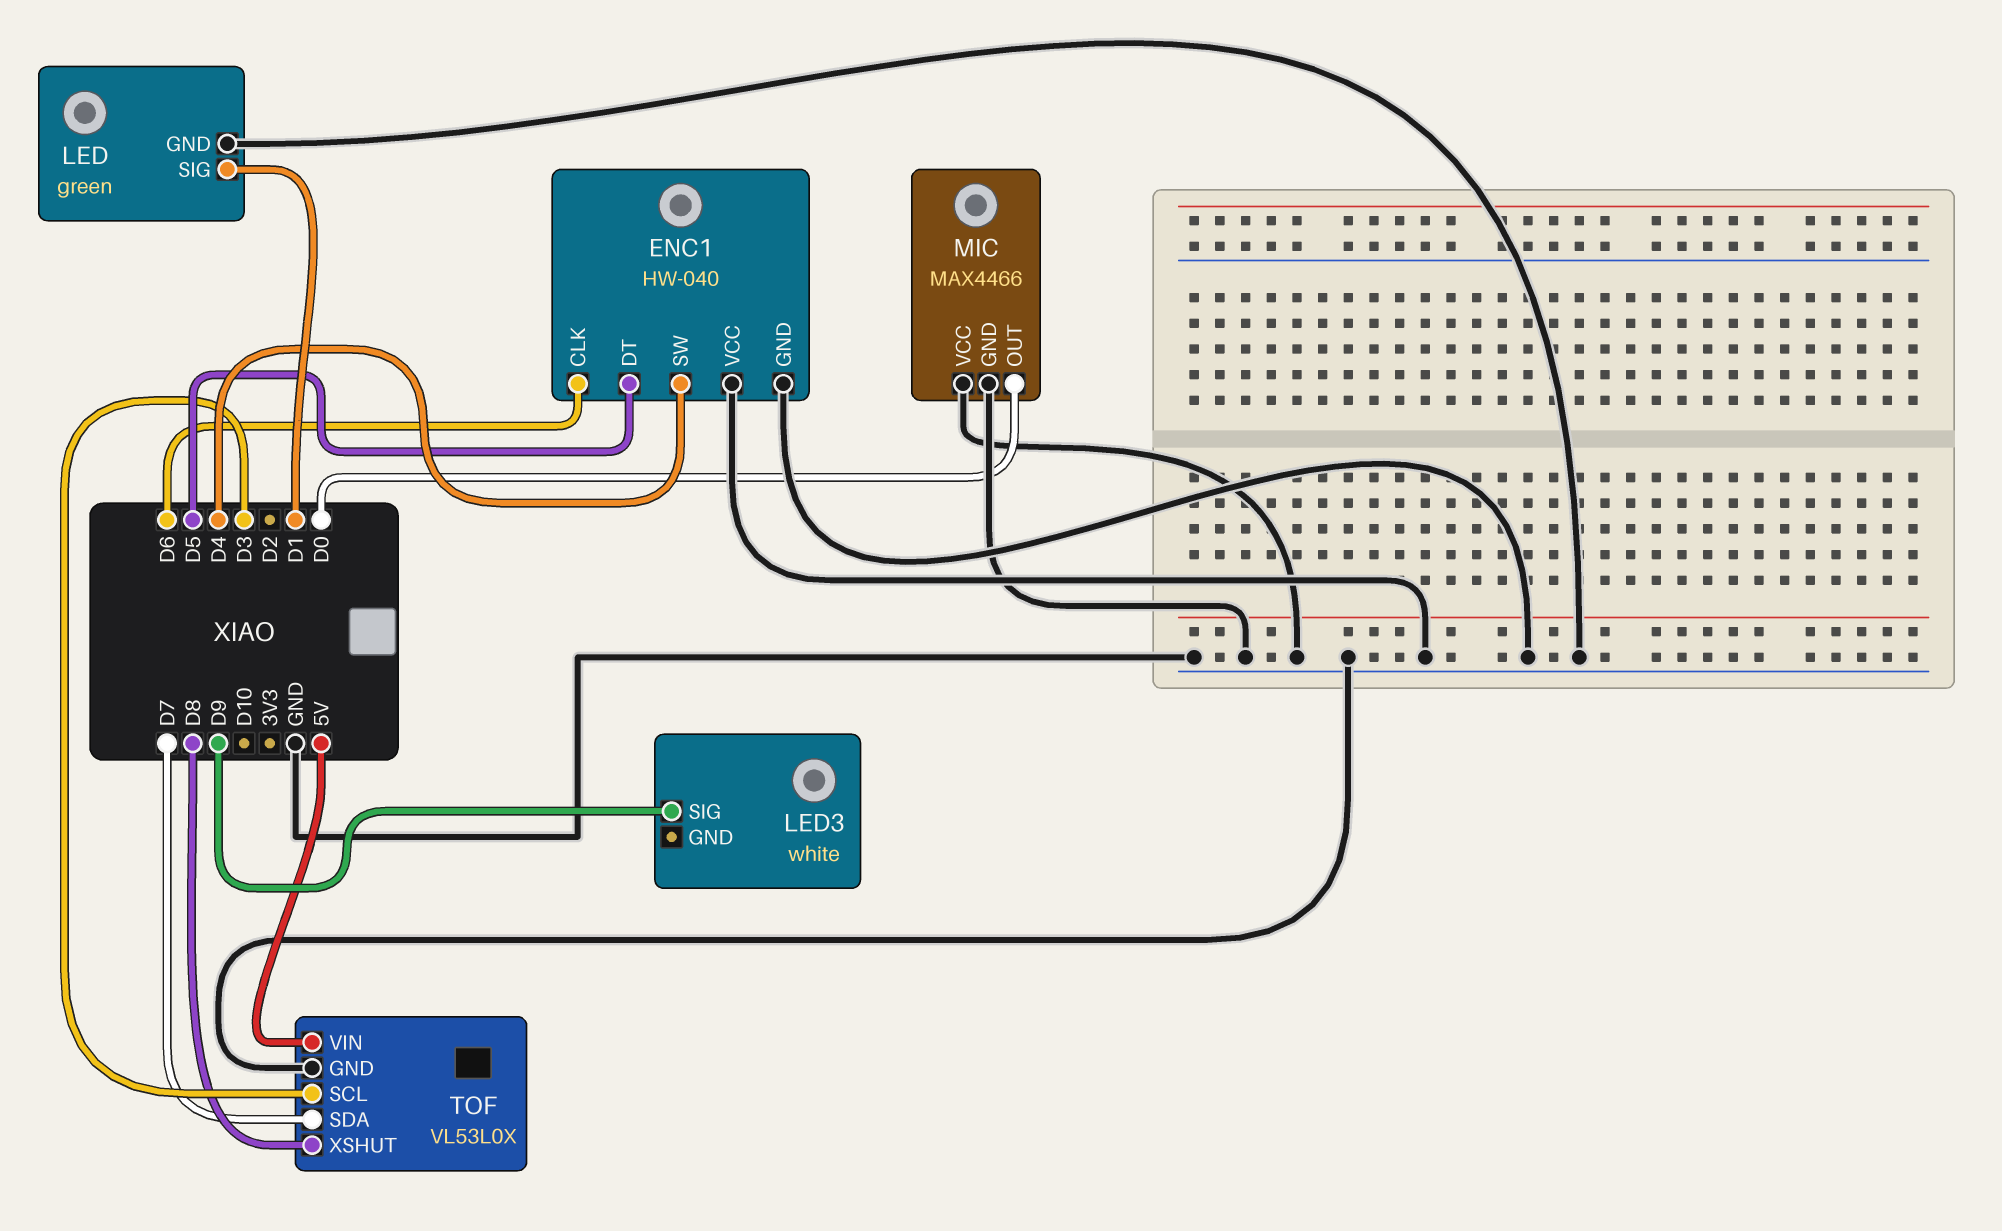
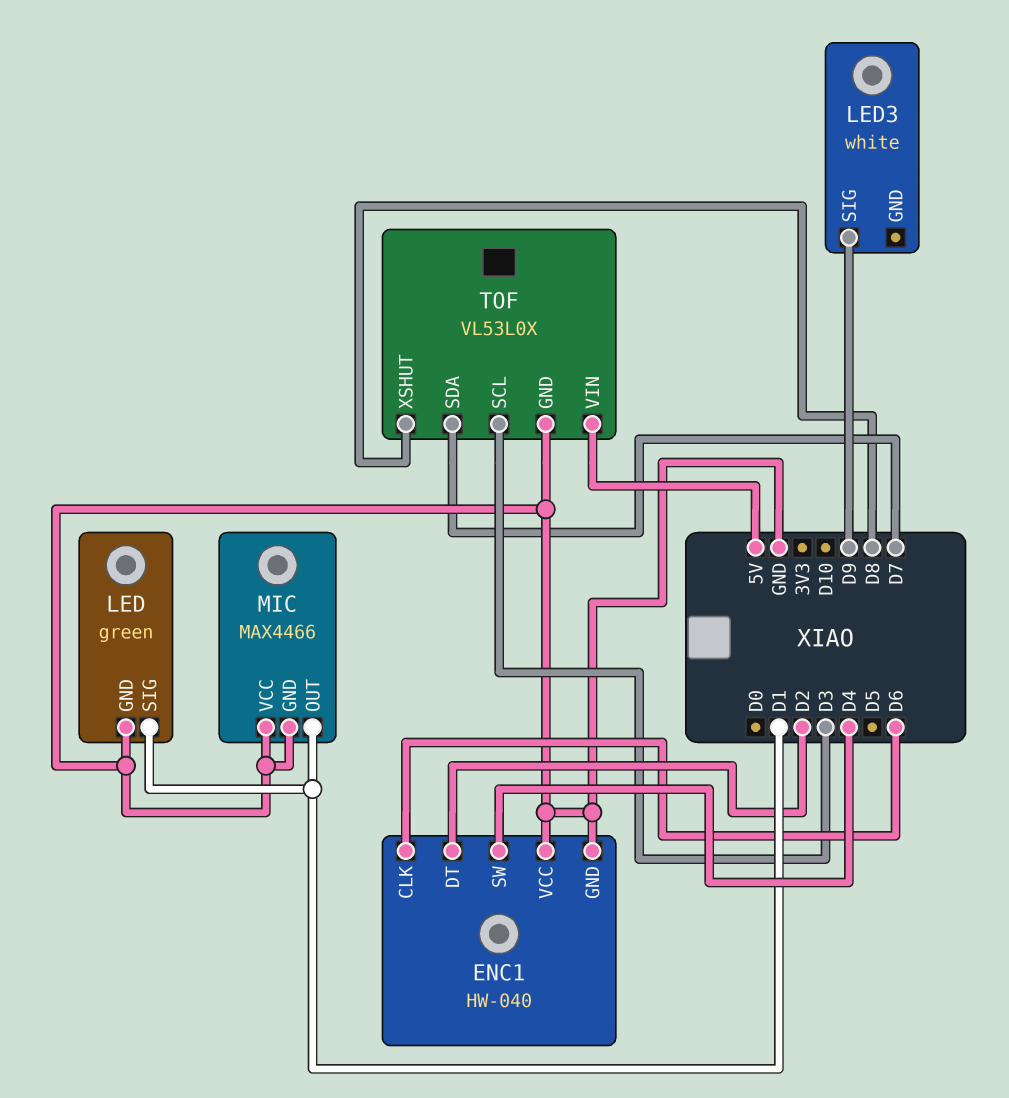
ENC1 pin DT: D5 -> D2
MIC pin OUT: D0 -> D1

